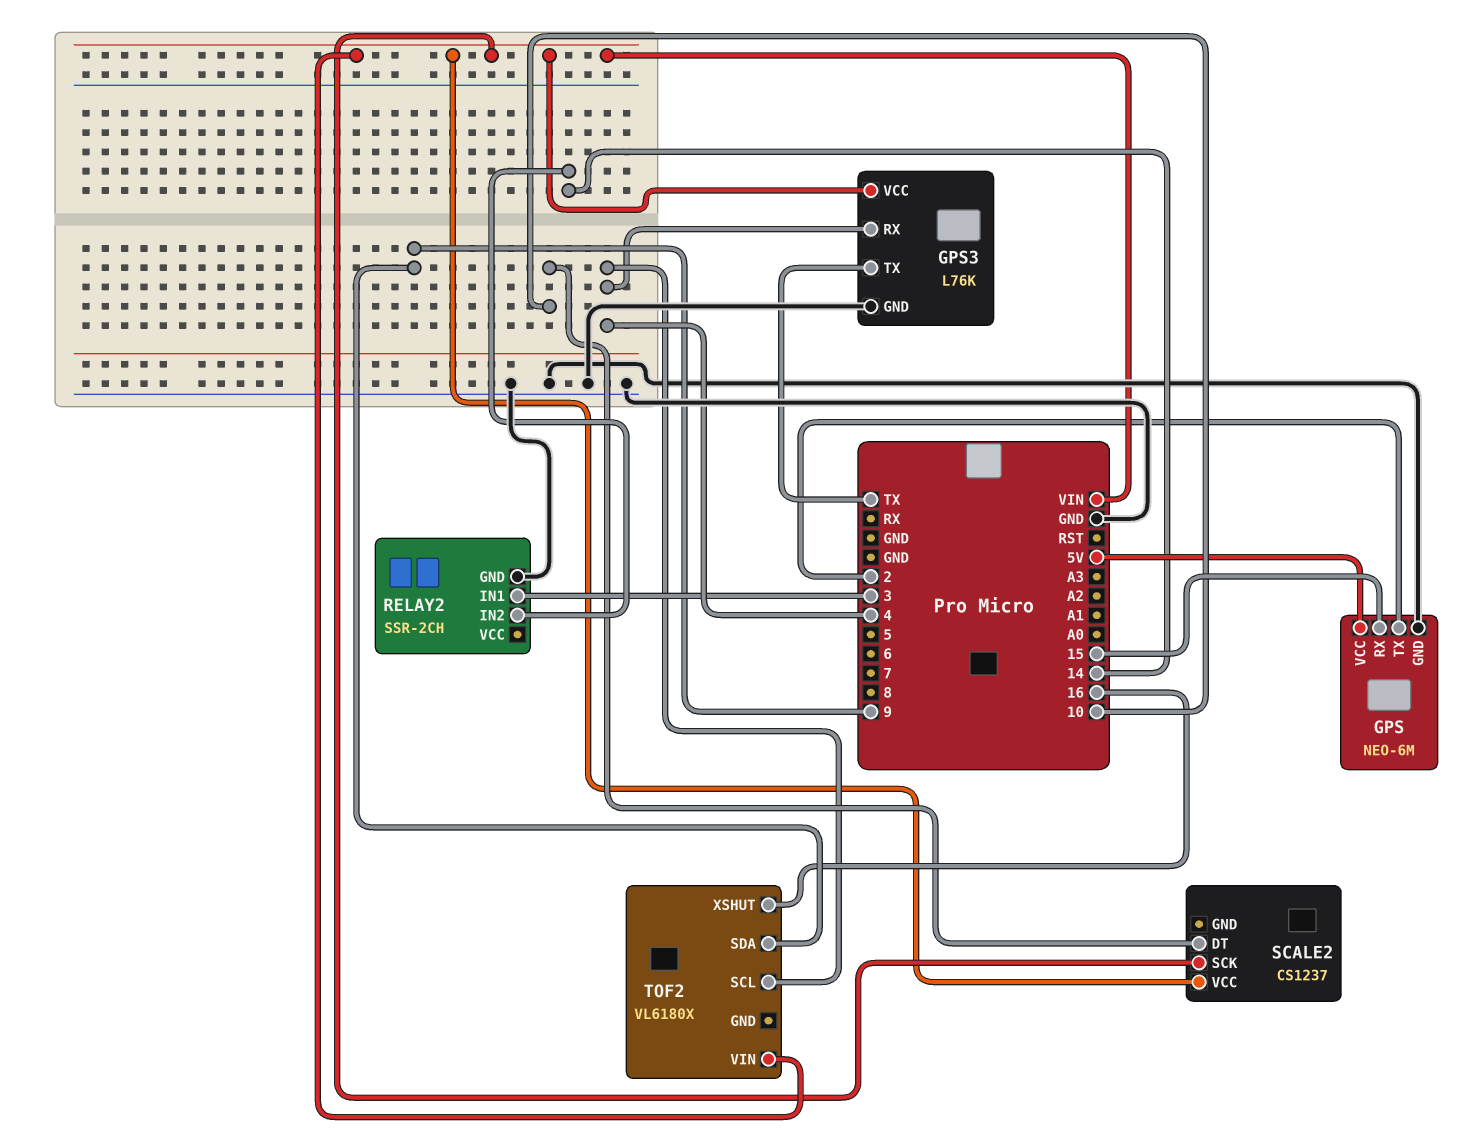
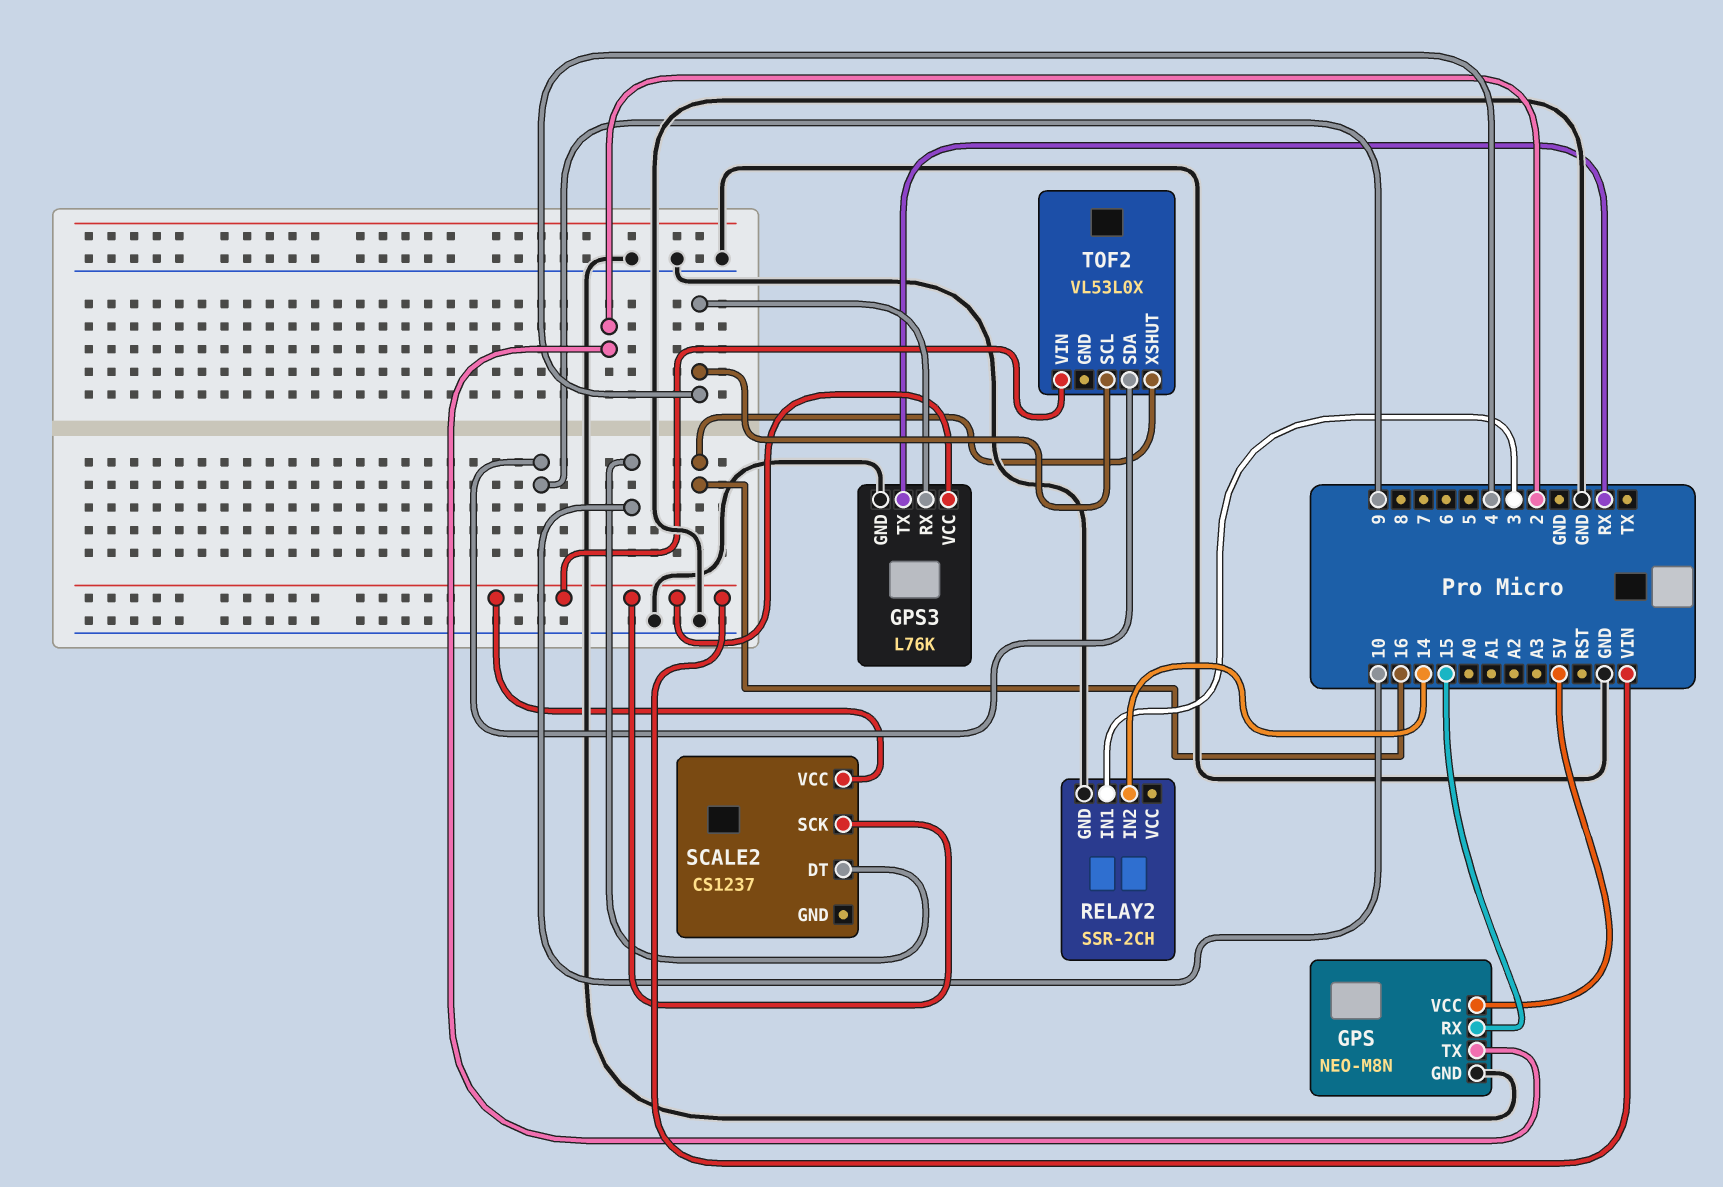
GPS: NEO-6M -> NEO-M8N
GPS3 pin TX: TX -> RX
TOF2: VL6180X -> VL53L0X

